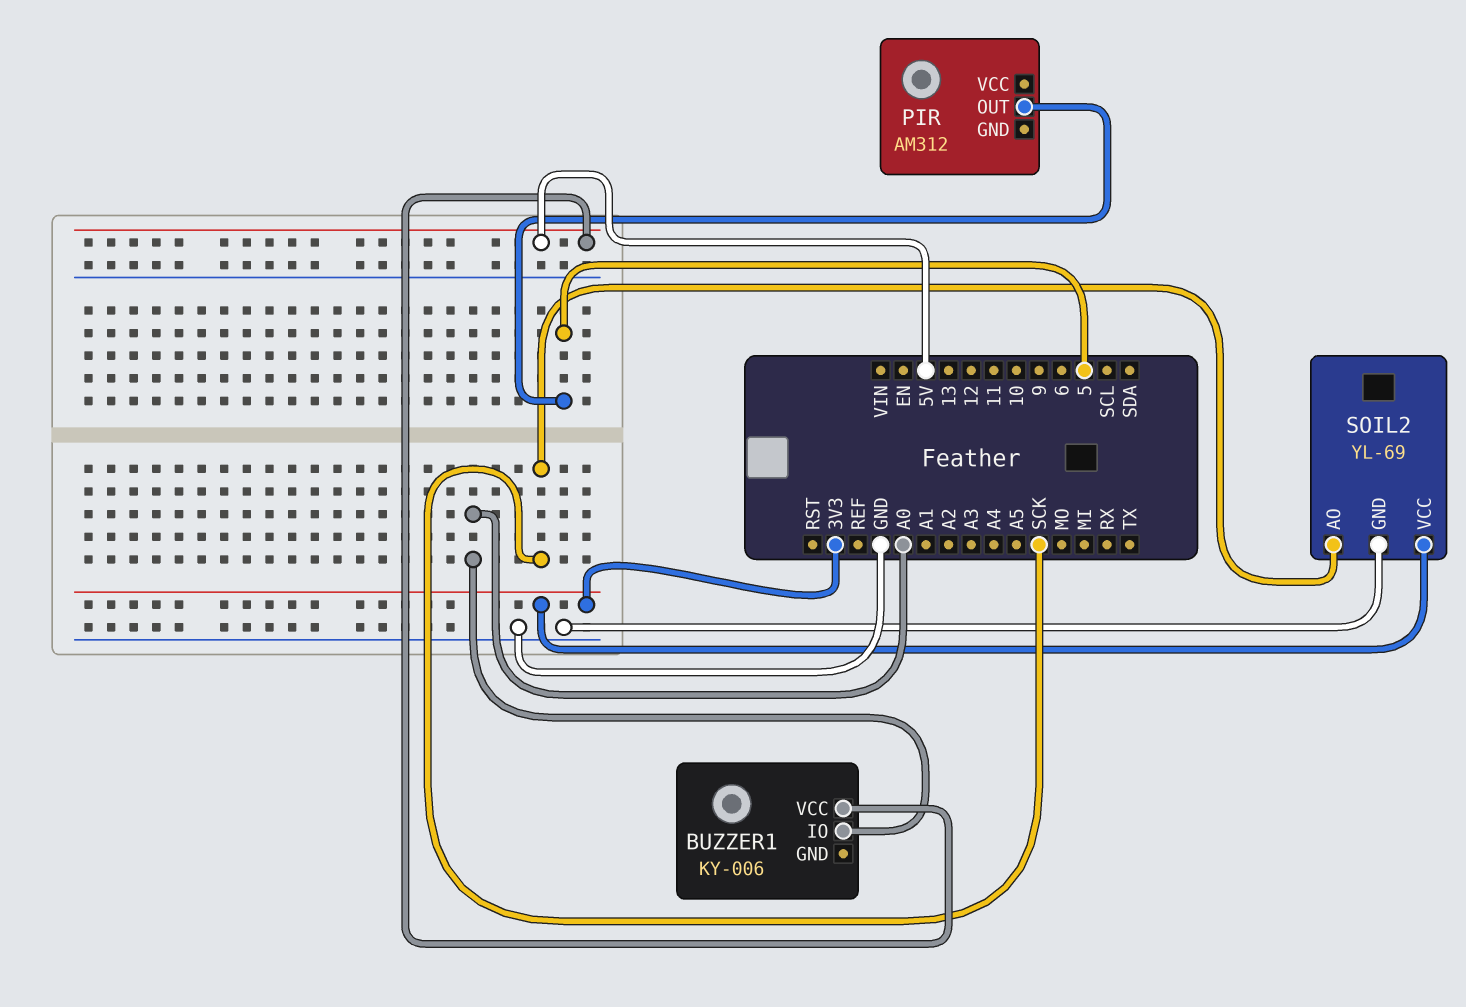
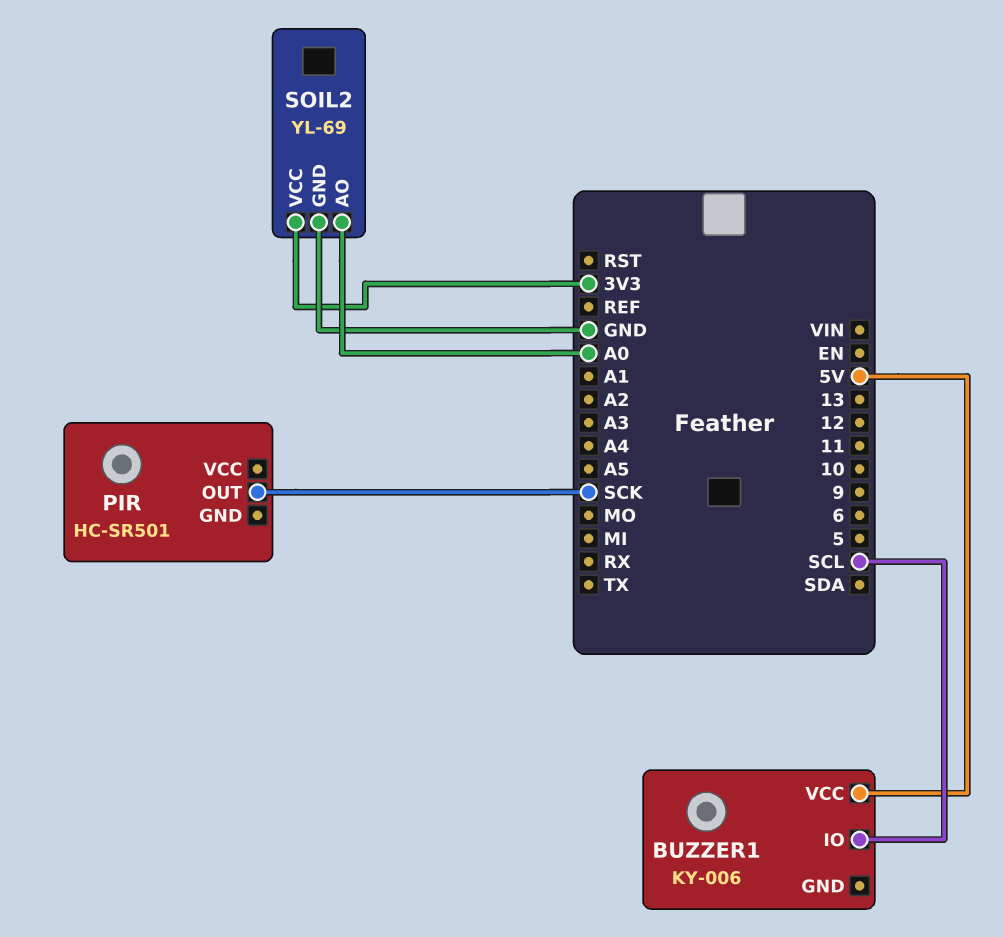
BUZZER1 pin IO: A0 -> SCL
PIR: AM312 -> HC-SR501
PIR pin OUT: 5 -> SCK
SOIL2 pin AO: SCK -> A0

